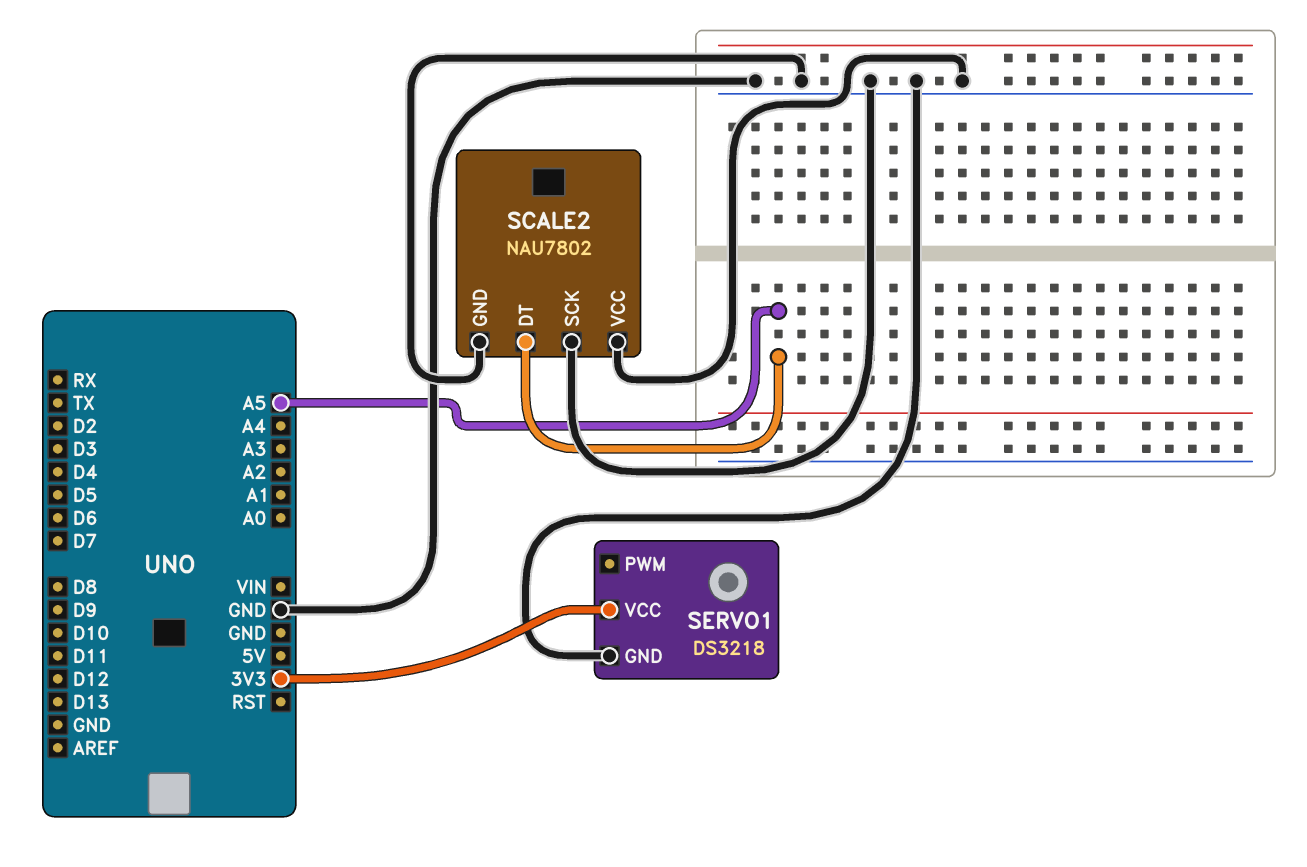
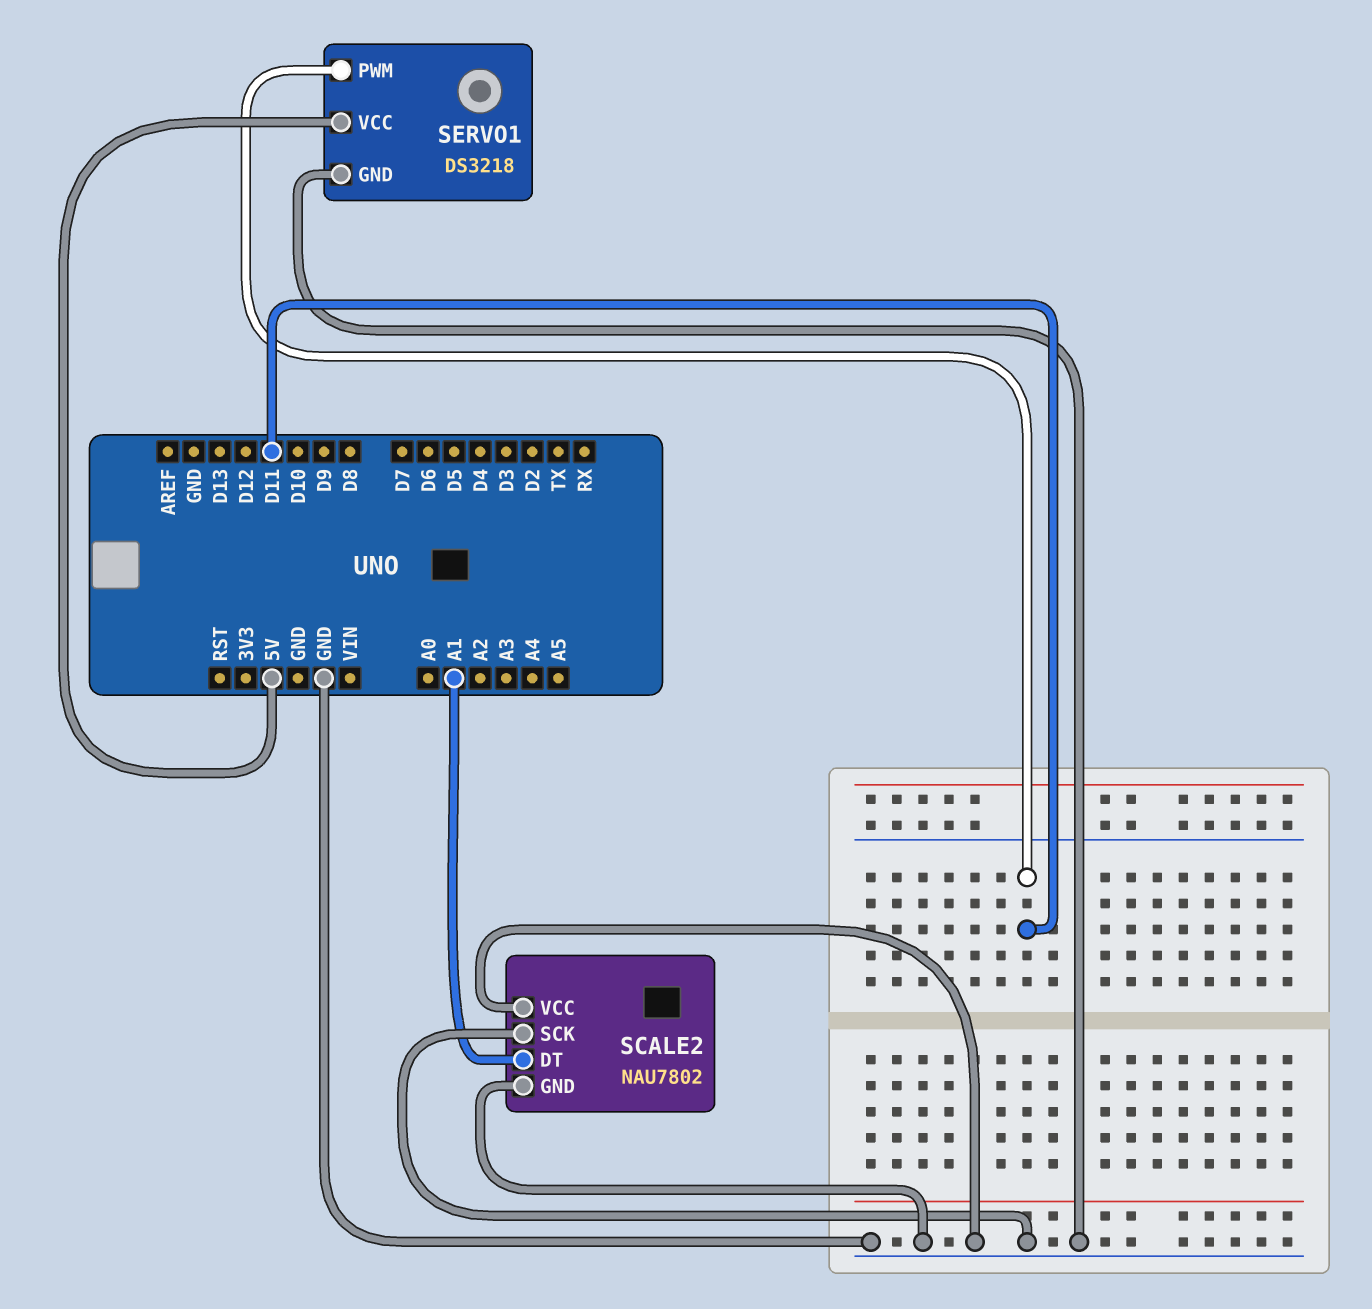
SCALE2 pin DT: A5 -> A1
SERVO1 pin PWM: none -> D11
SERVO1 pin VCC: 3V3 -> 5V

